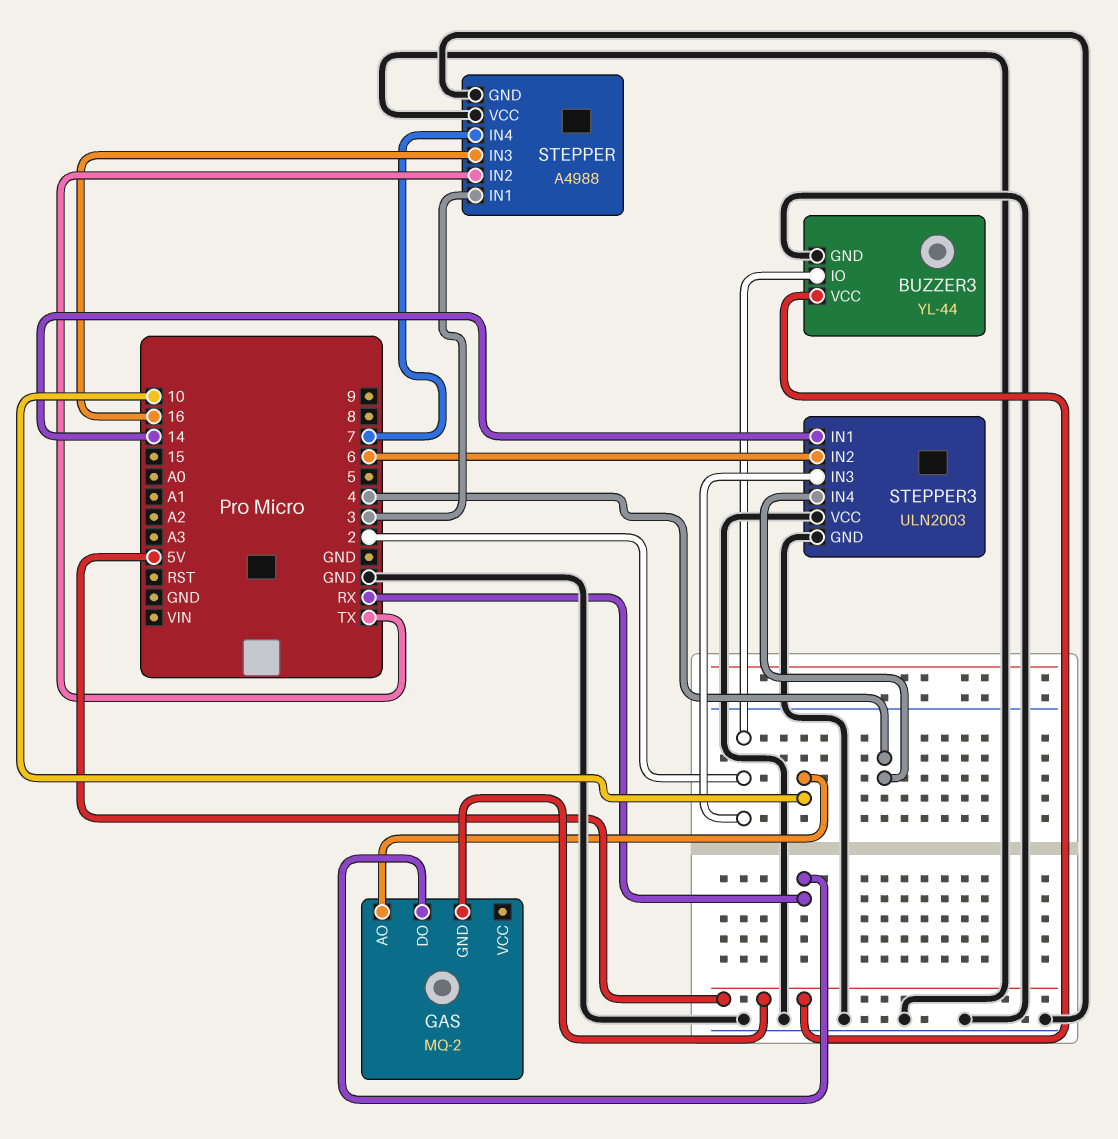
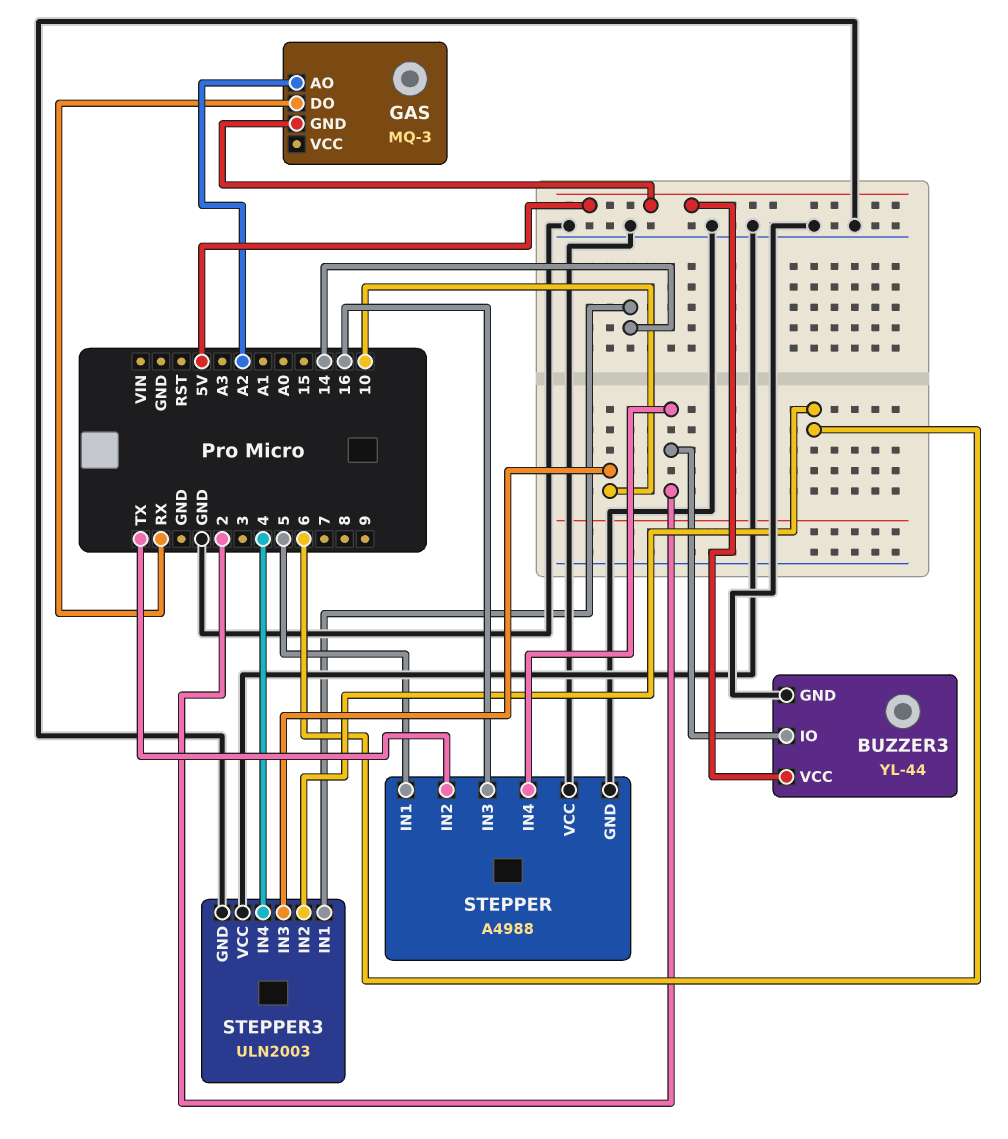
GAS: MQ-2 -> MQ-3
GAS pin AO: 10 -> A2
STEPPER pin IN1: 3 -> 5
STEPPER pin IN4: 7 -> 2
STEPPER3 pin IN3: 2 -> 10

